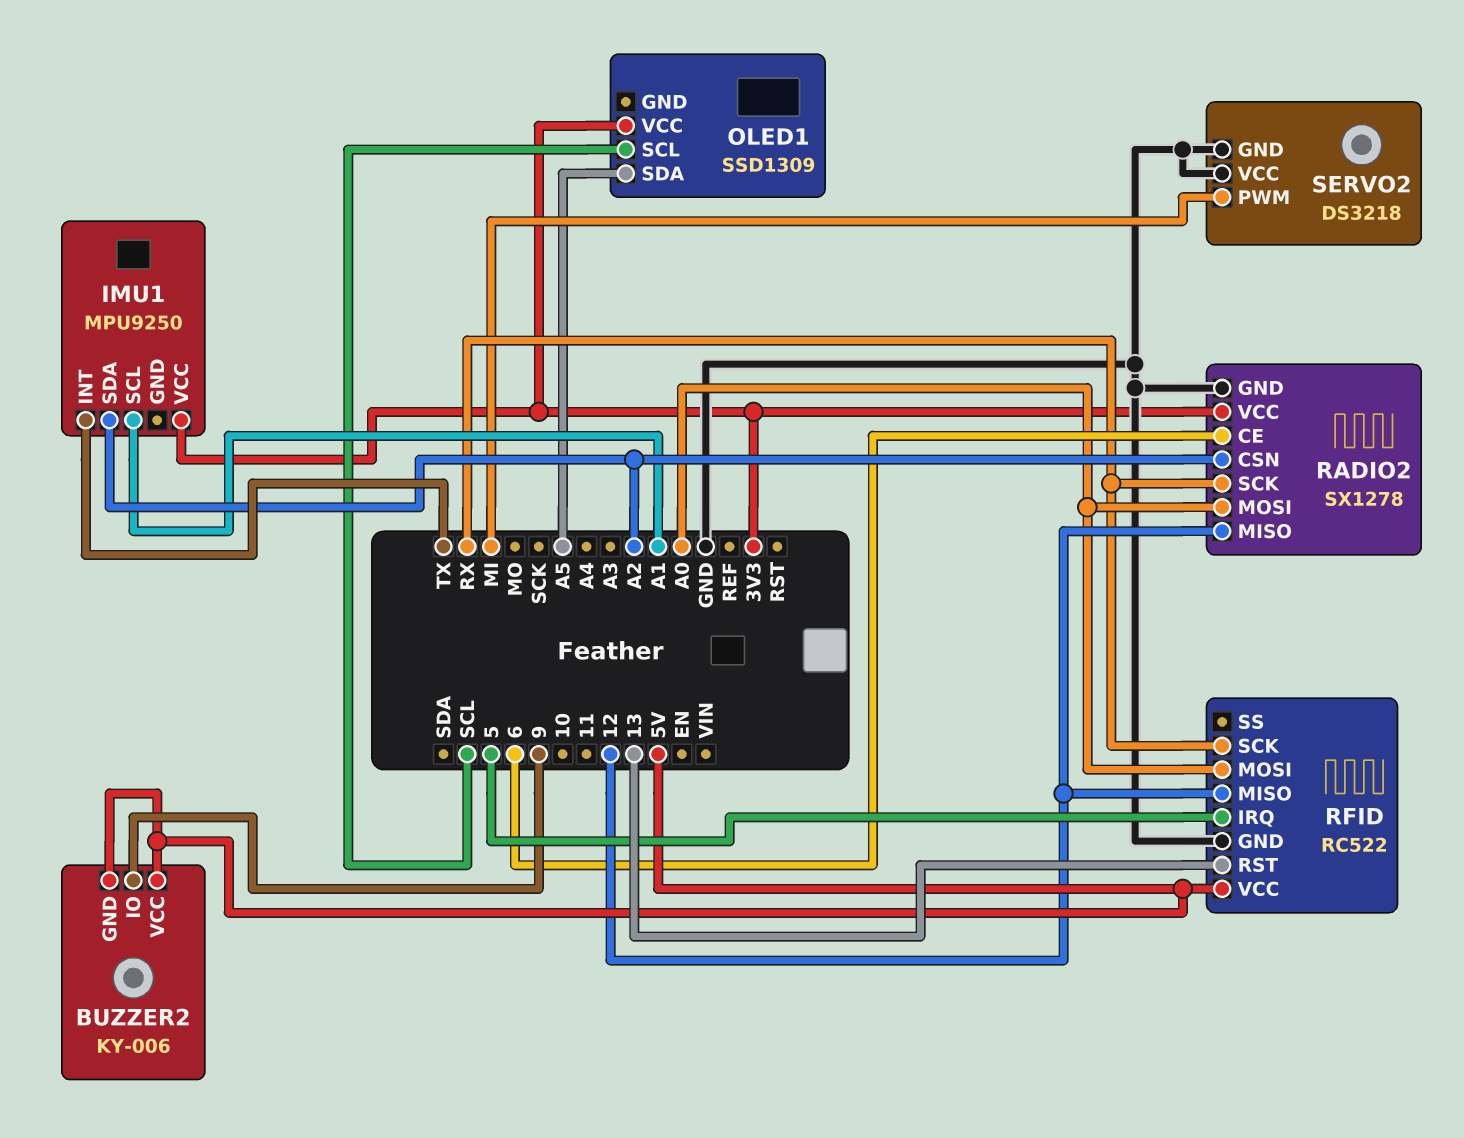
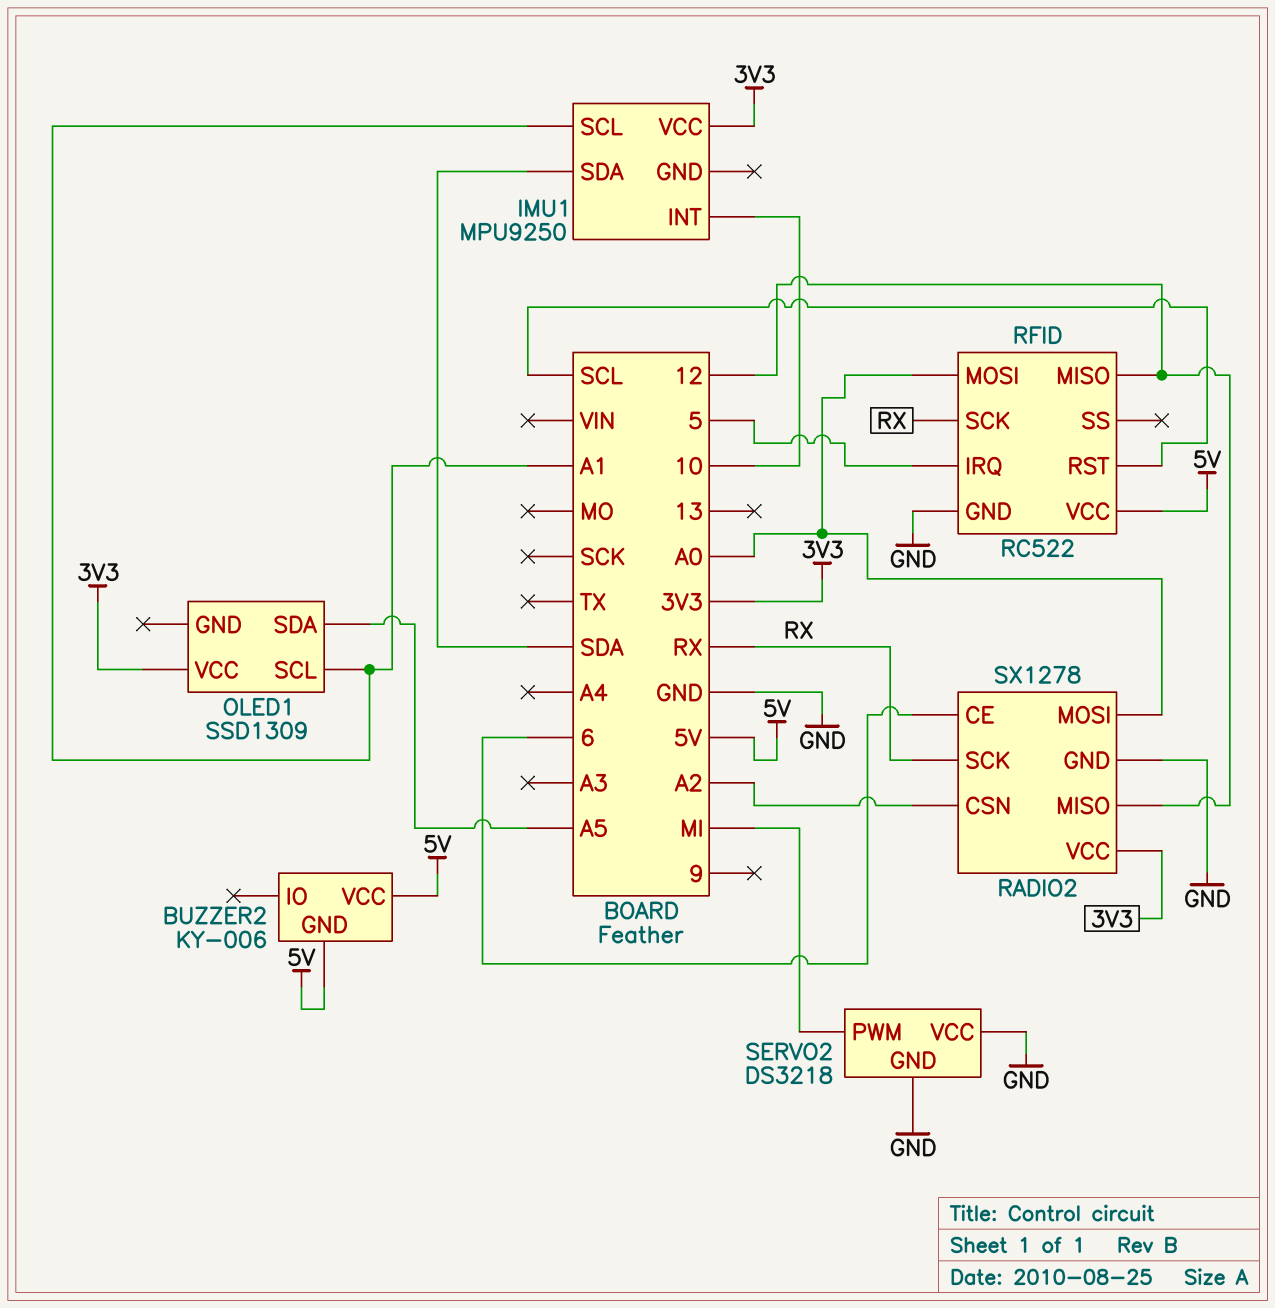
BUZZER2 pin IO: 9 -> none
IMU1 pin INT: TX -> 10
IMU1 pin SDA: A2 -> SDA
OLED1 pin SCL: SCL -> A1
RFID pin RST: 13 -> SCL

